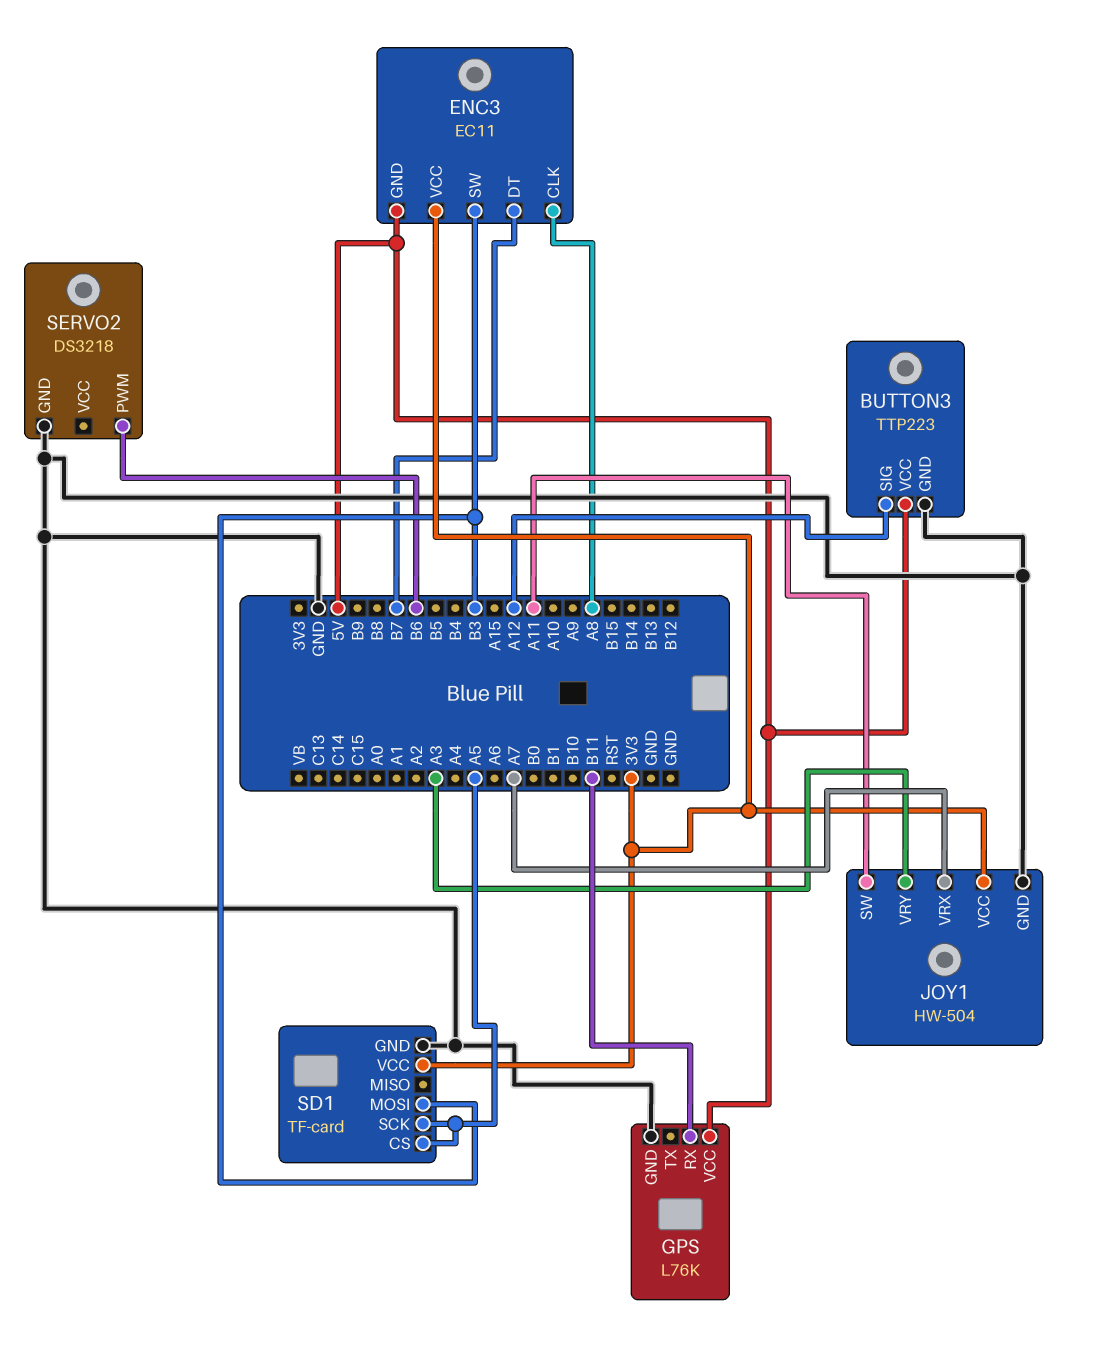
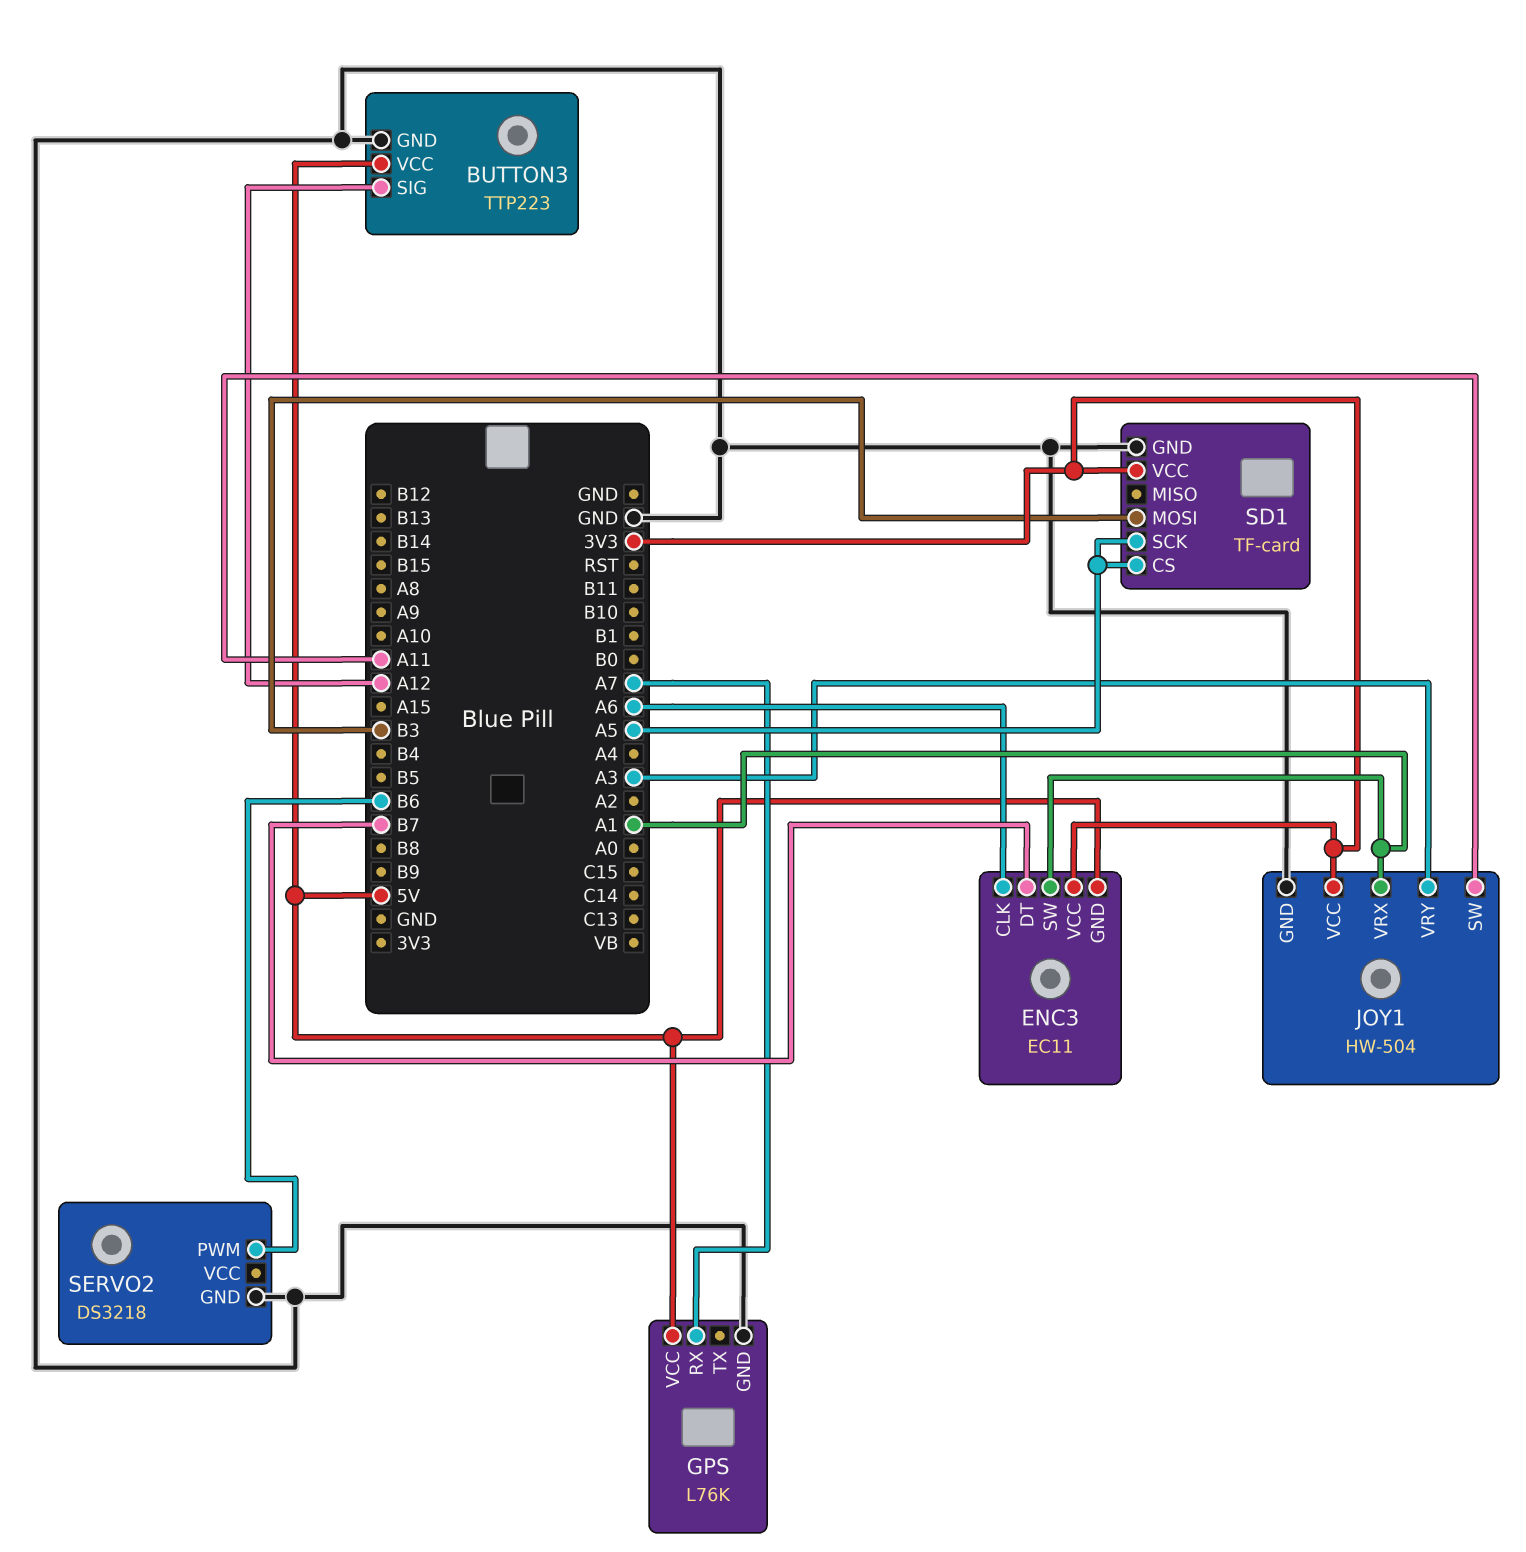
ENC3 pin CLK: A8 -> A6
ENC3 pin SW: B3 -> A1
GPS pin RX: B11 -> A7
JOY1 pin VRX: A7 -> A1

